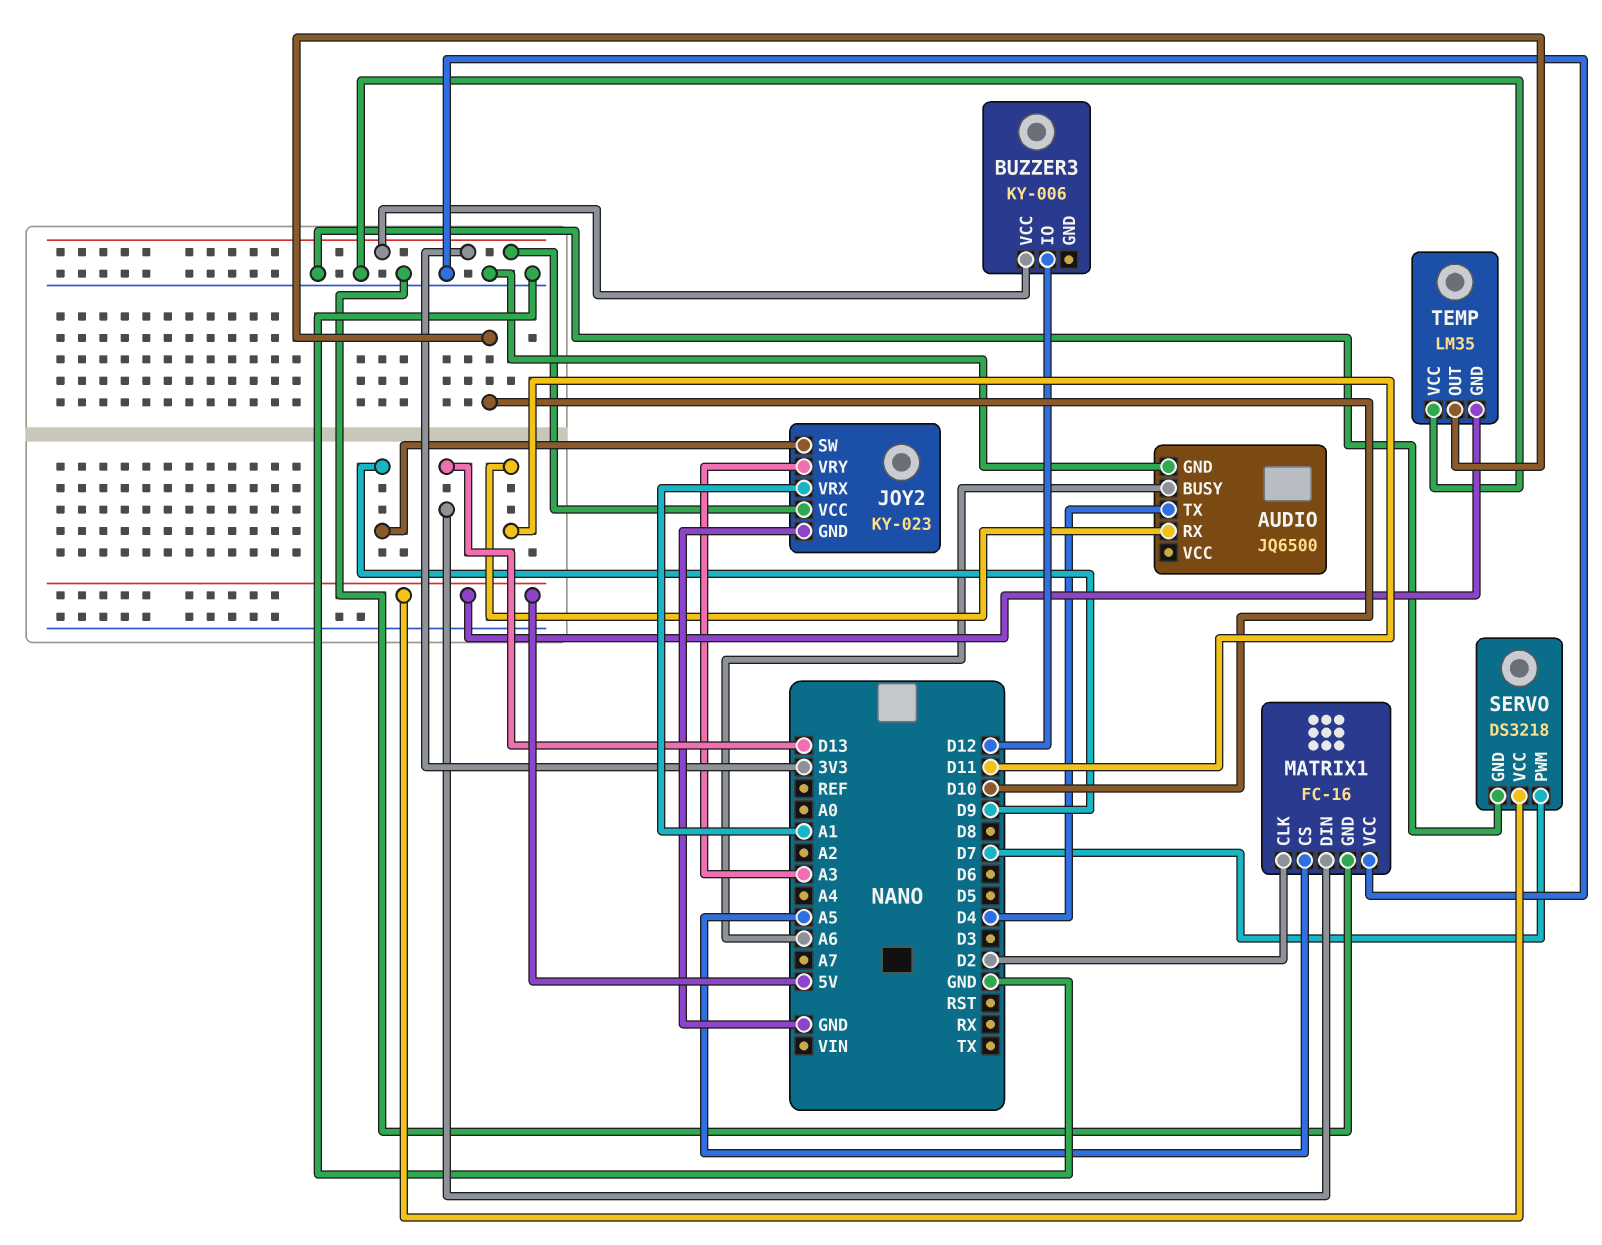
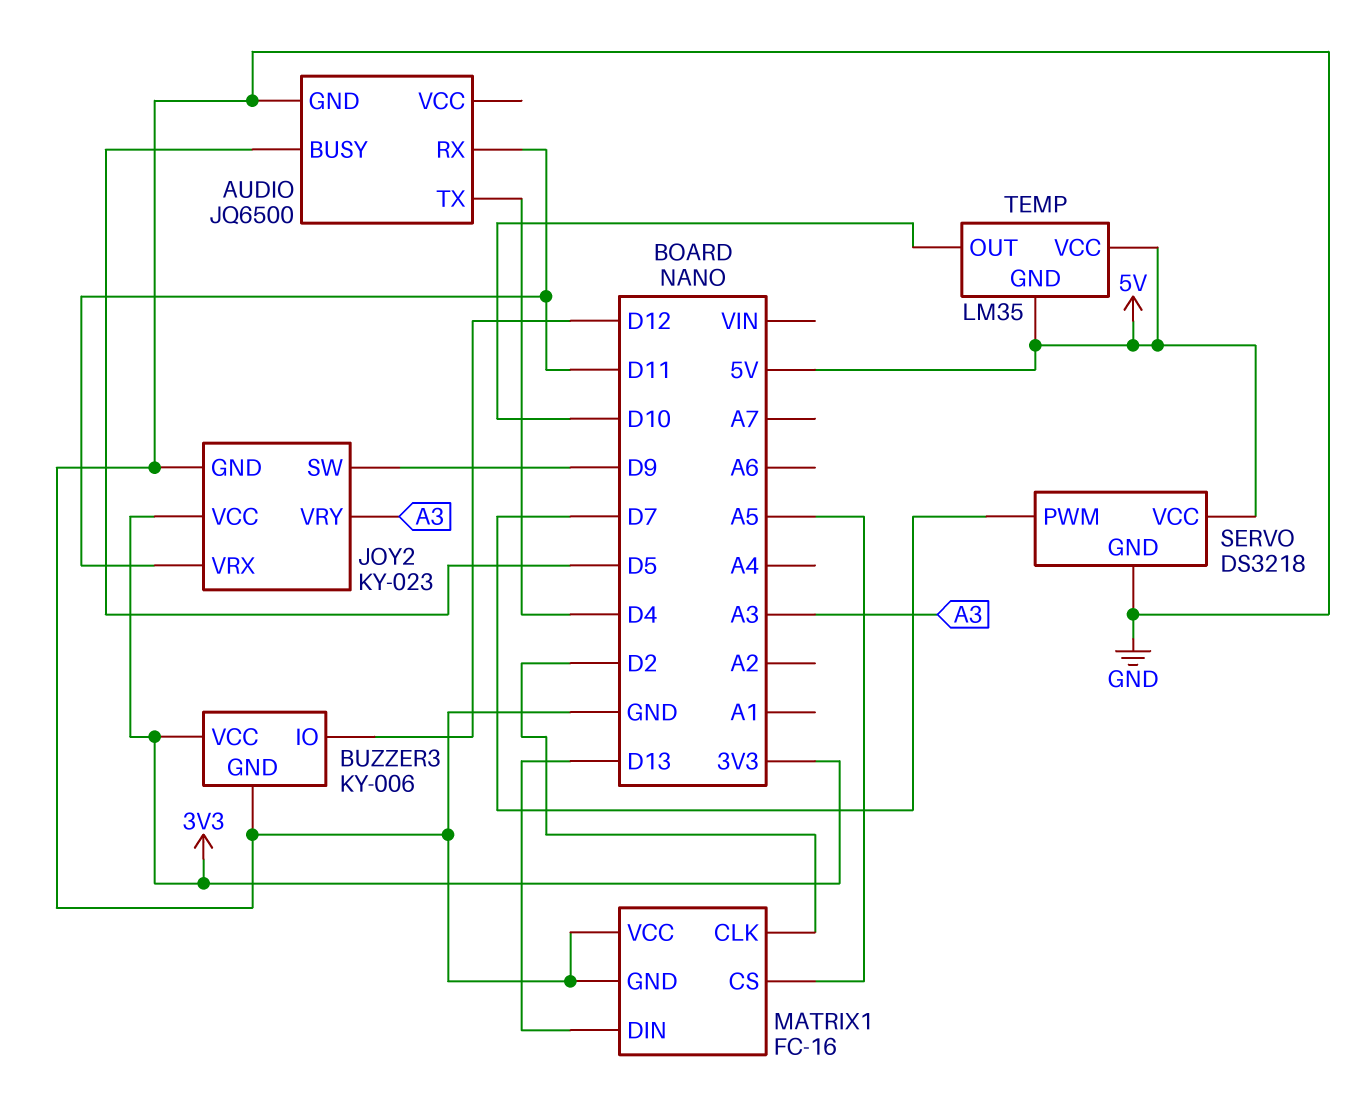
AUDIO pin BUSY: A6 -> D5
BUZZER3 pin GND: none -> GND
JOY2 pin VRX: A1 -> D11
TEMP pin VCC: GND -> 5V

